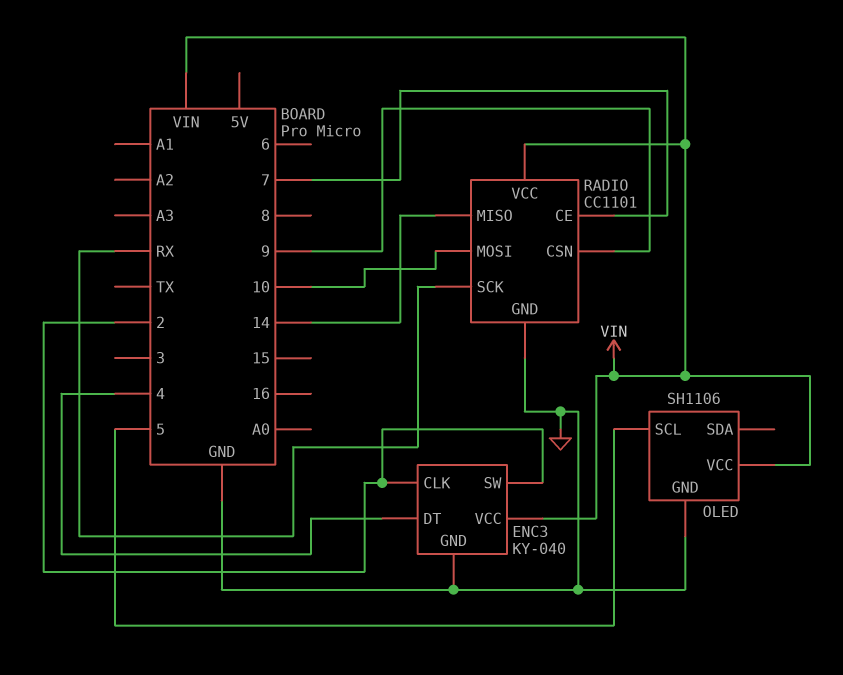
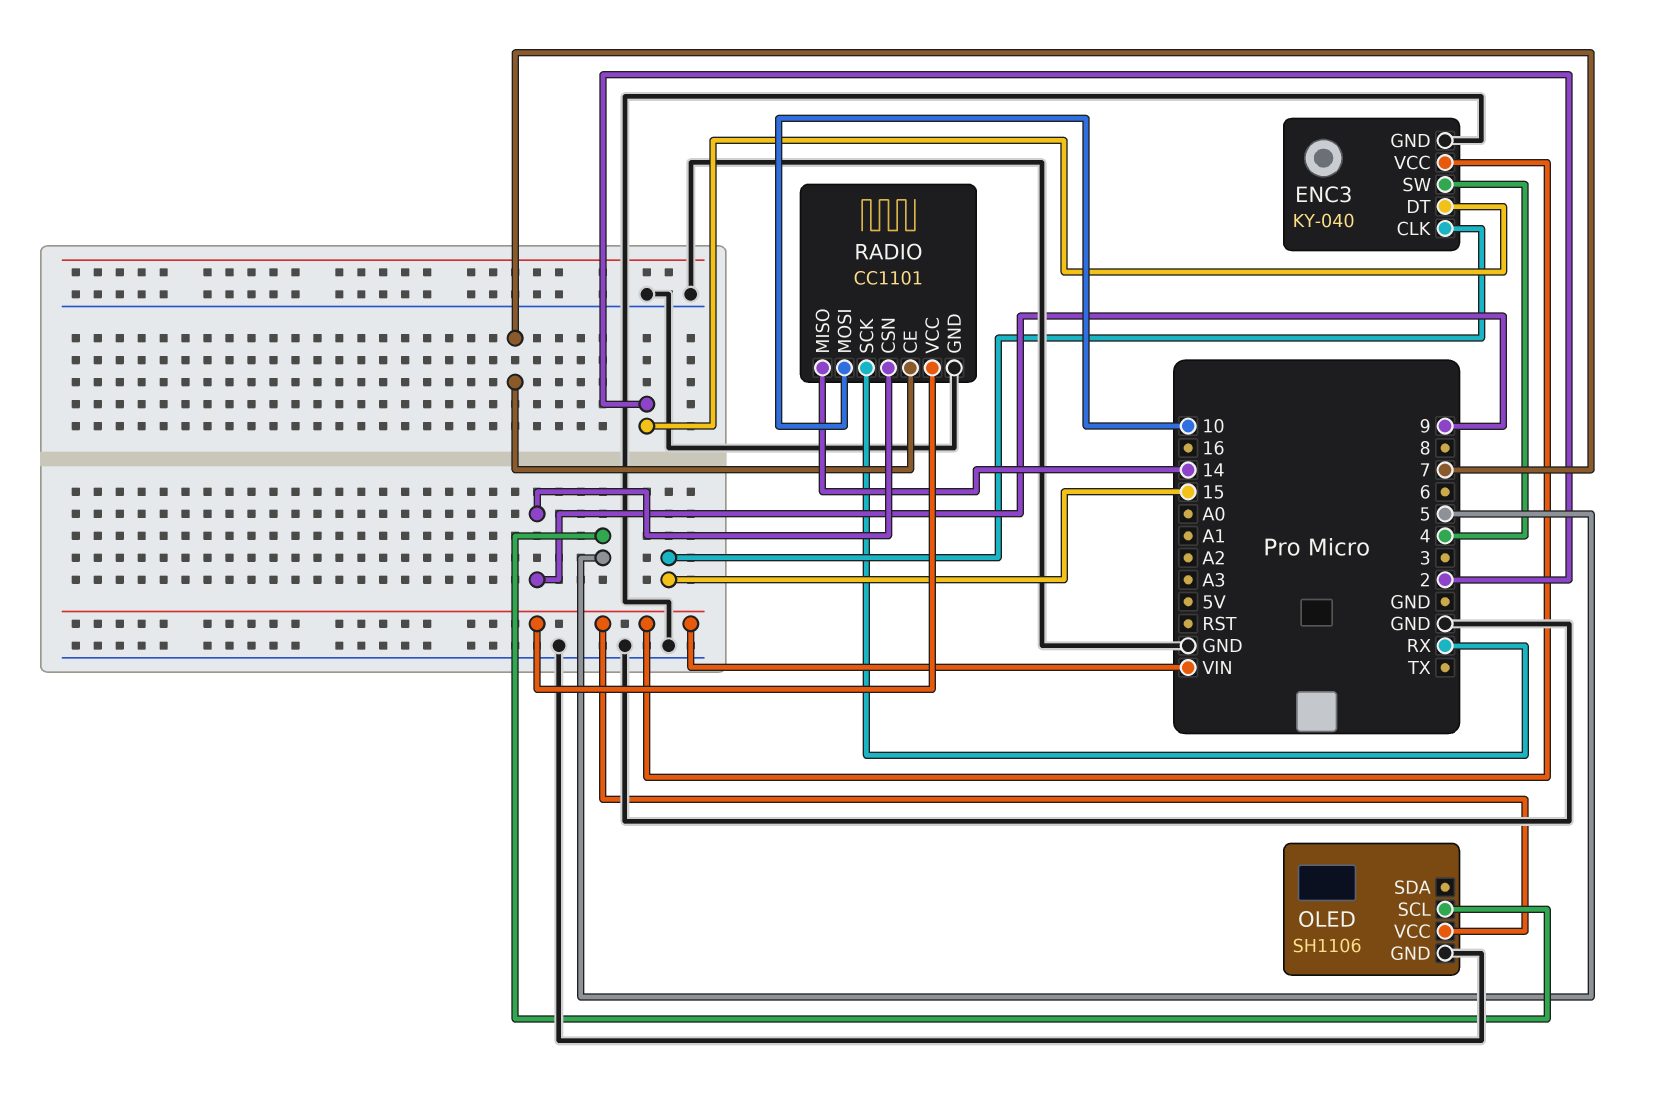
ENC3 pin CLK: 2 -> 15
ENC3 pin DT: 4 -> 2
ENC3 pin SW: 2 -> 4

